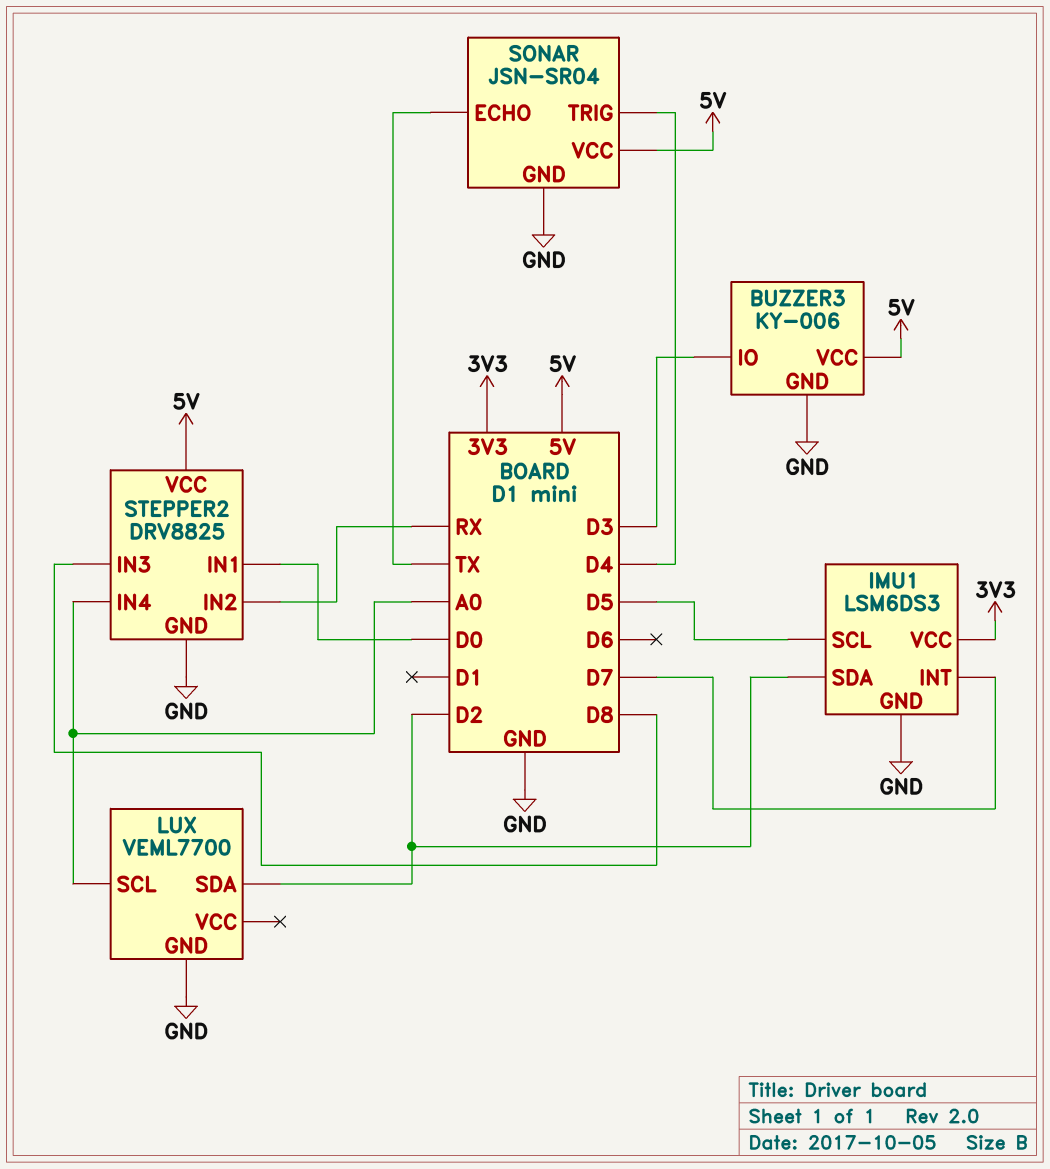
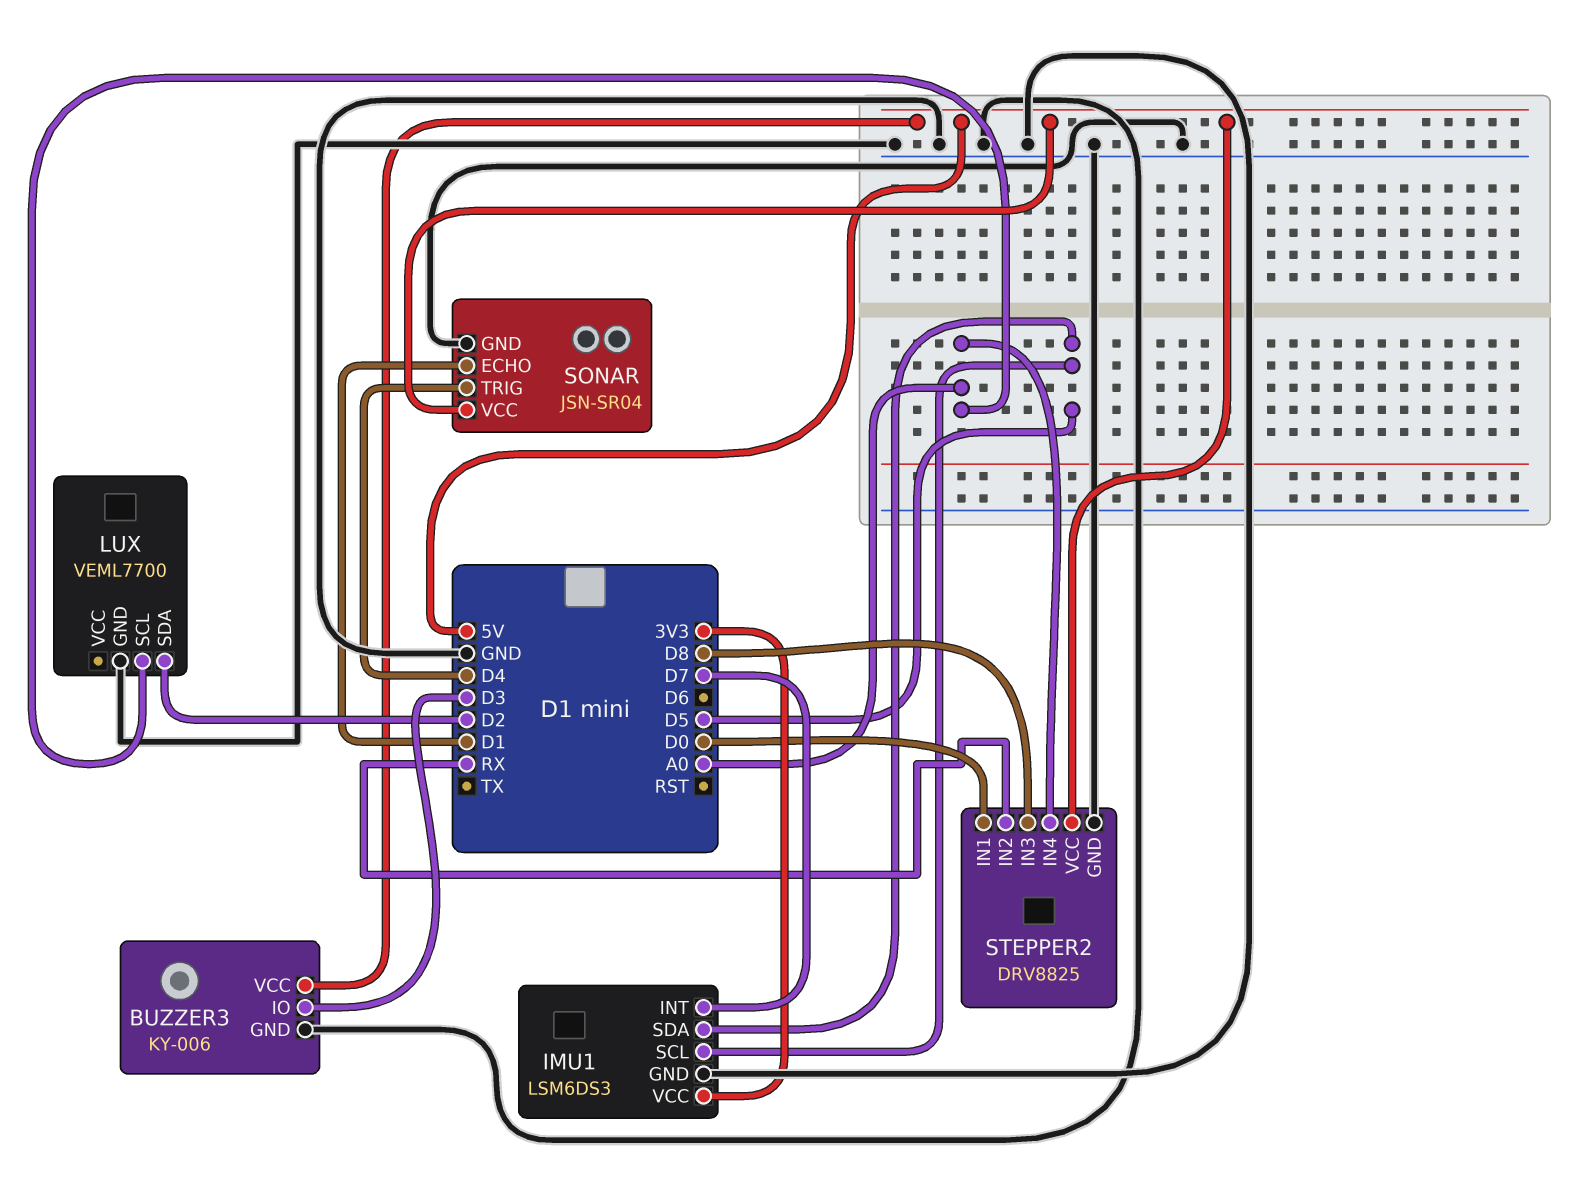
IMU1 pin SDA: D2 -> D5
SONAR pin ECHO: TX -> D1

